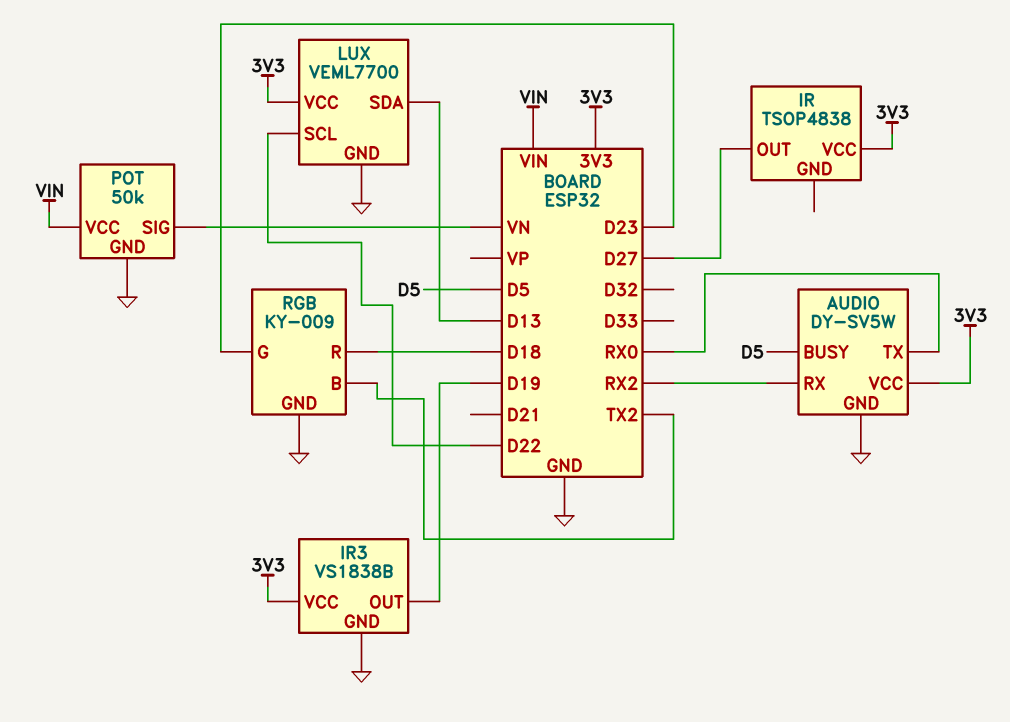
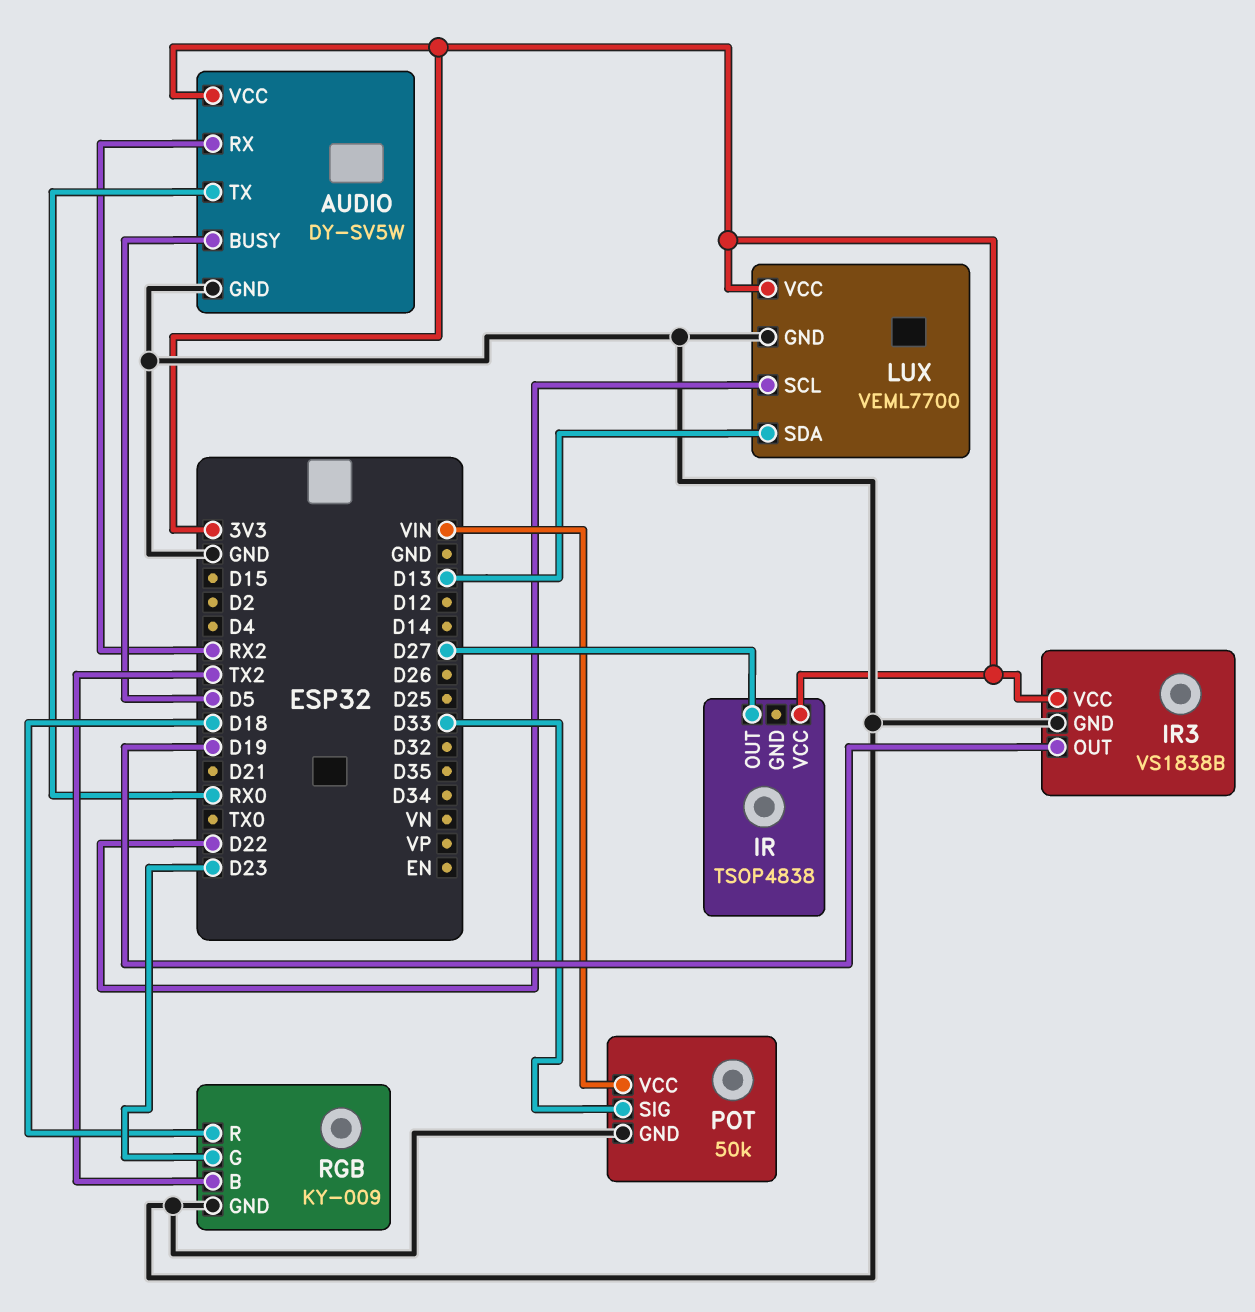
POT pin SIG: VN -> D33

